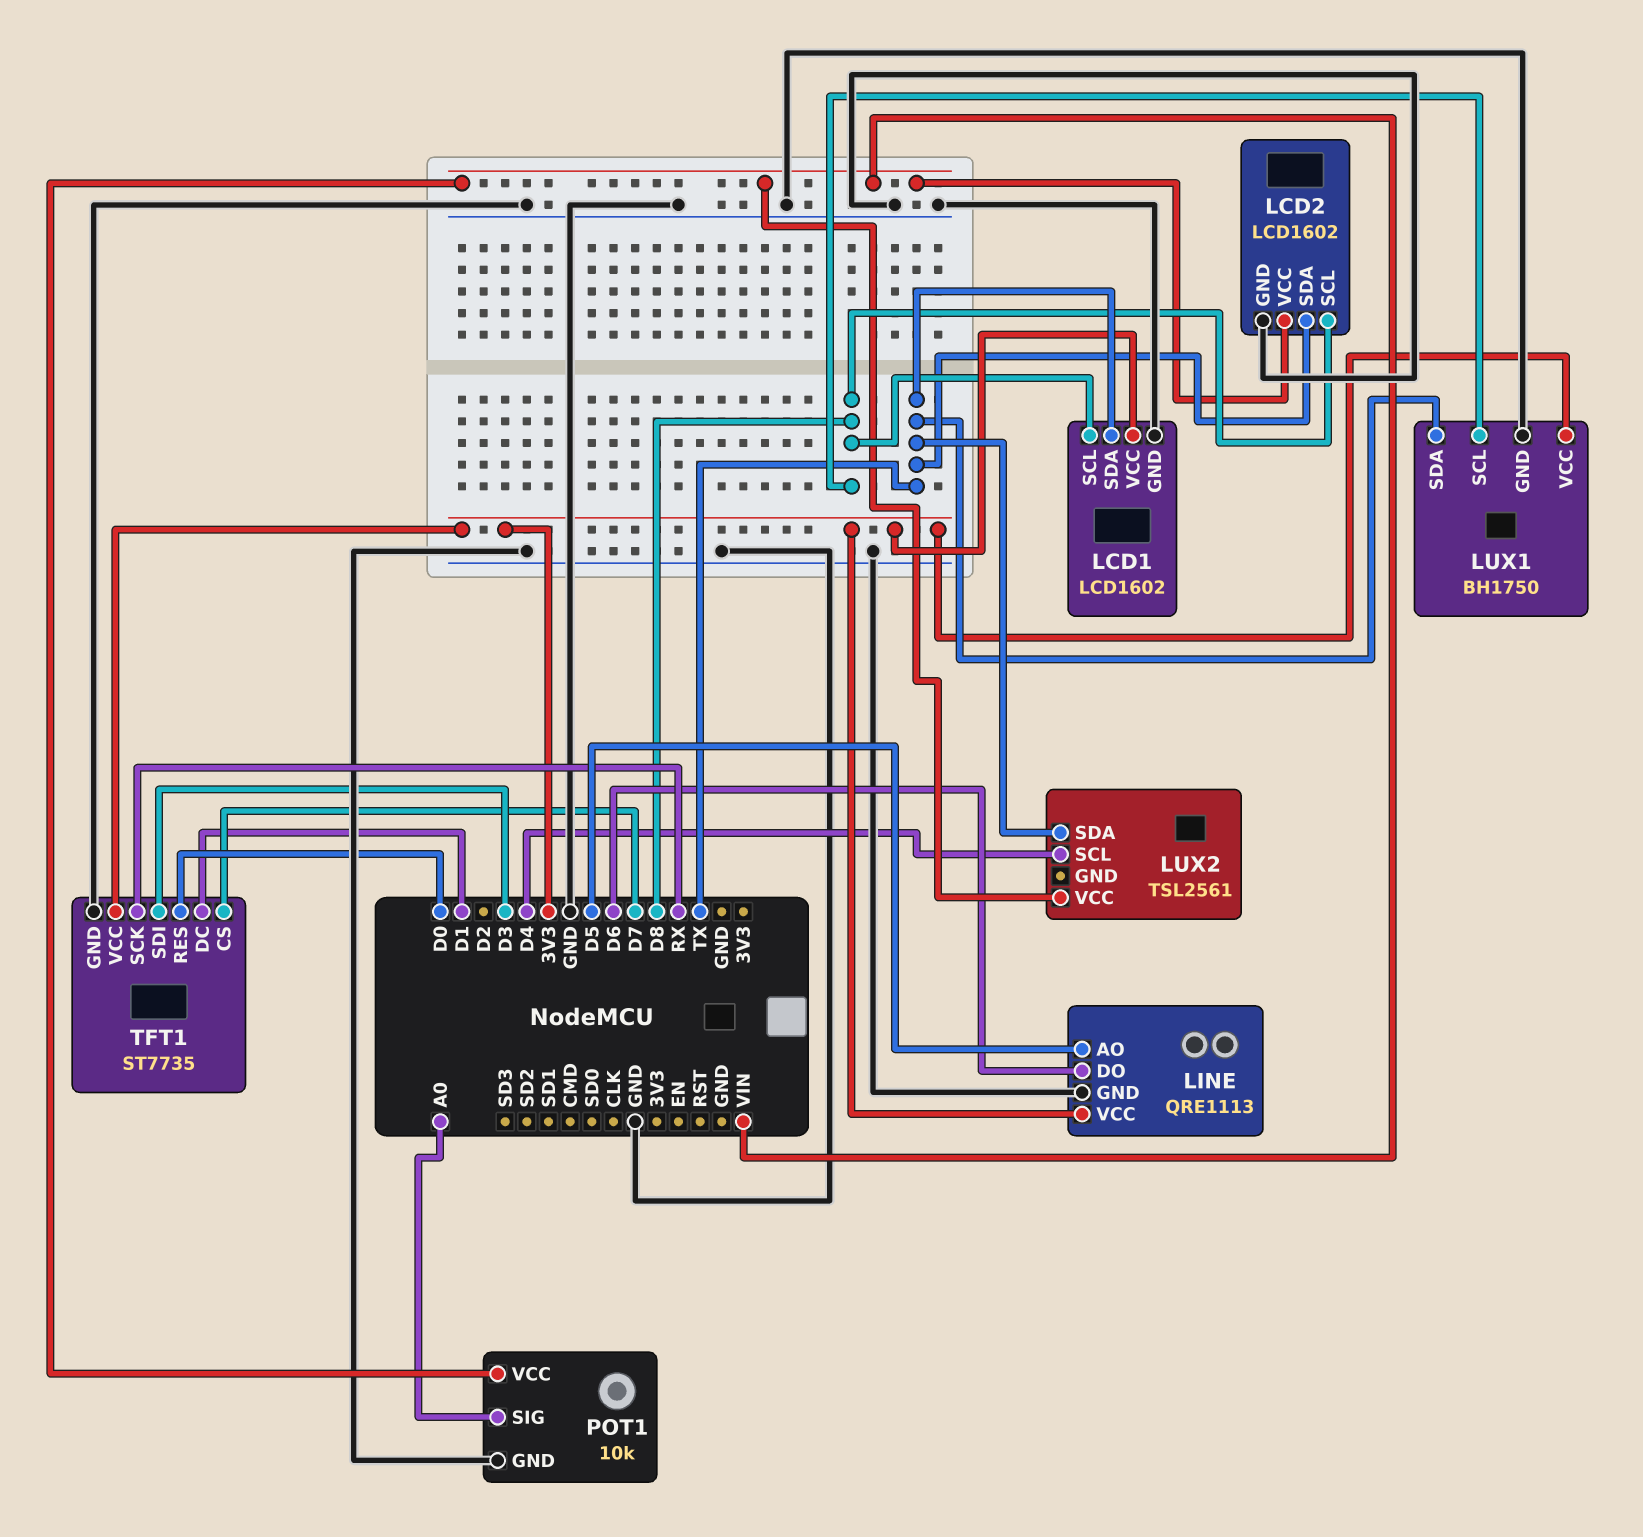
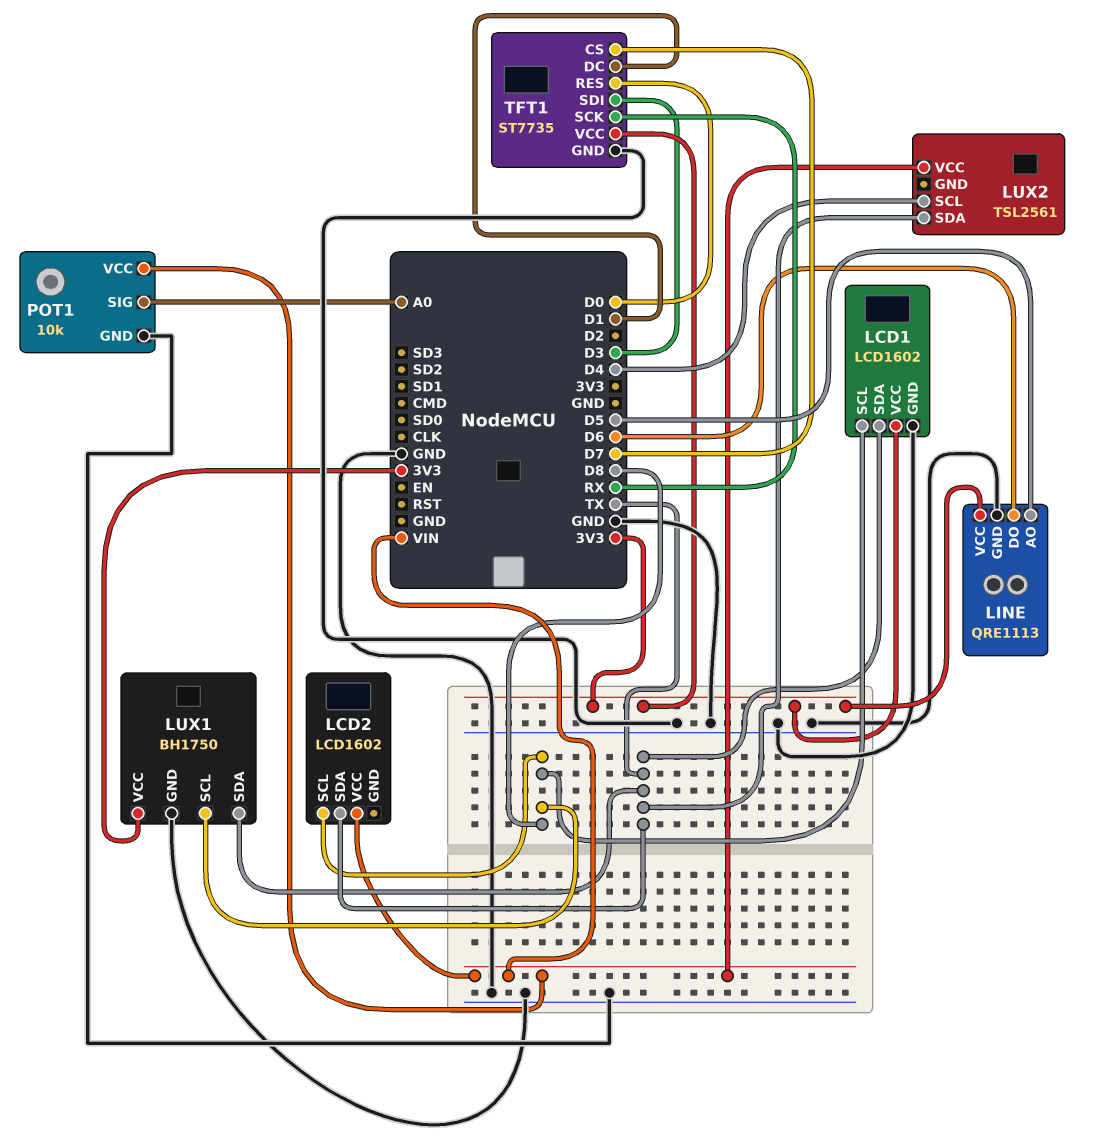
LCD2 pin GND: GND -> none

